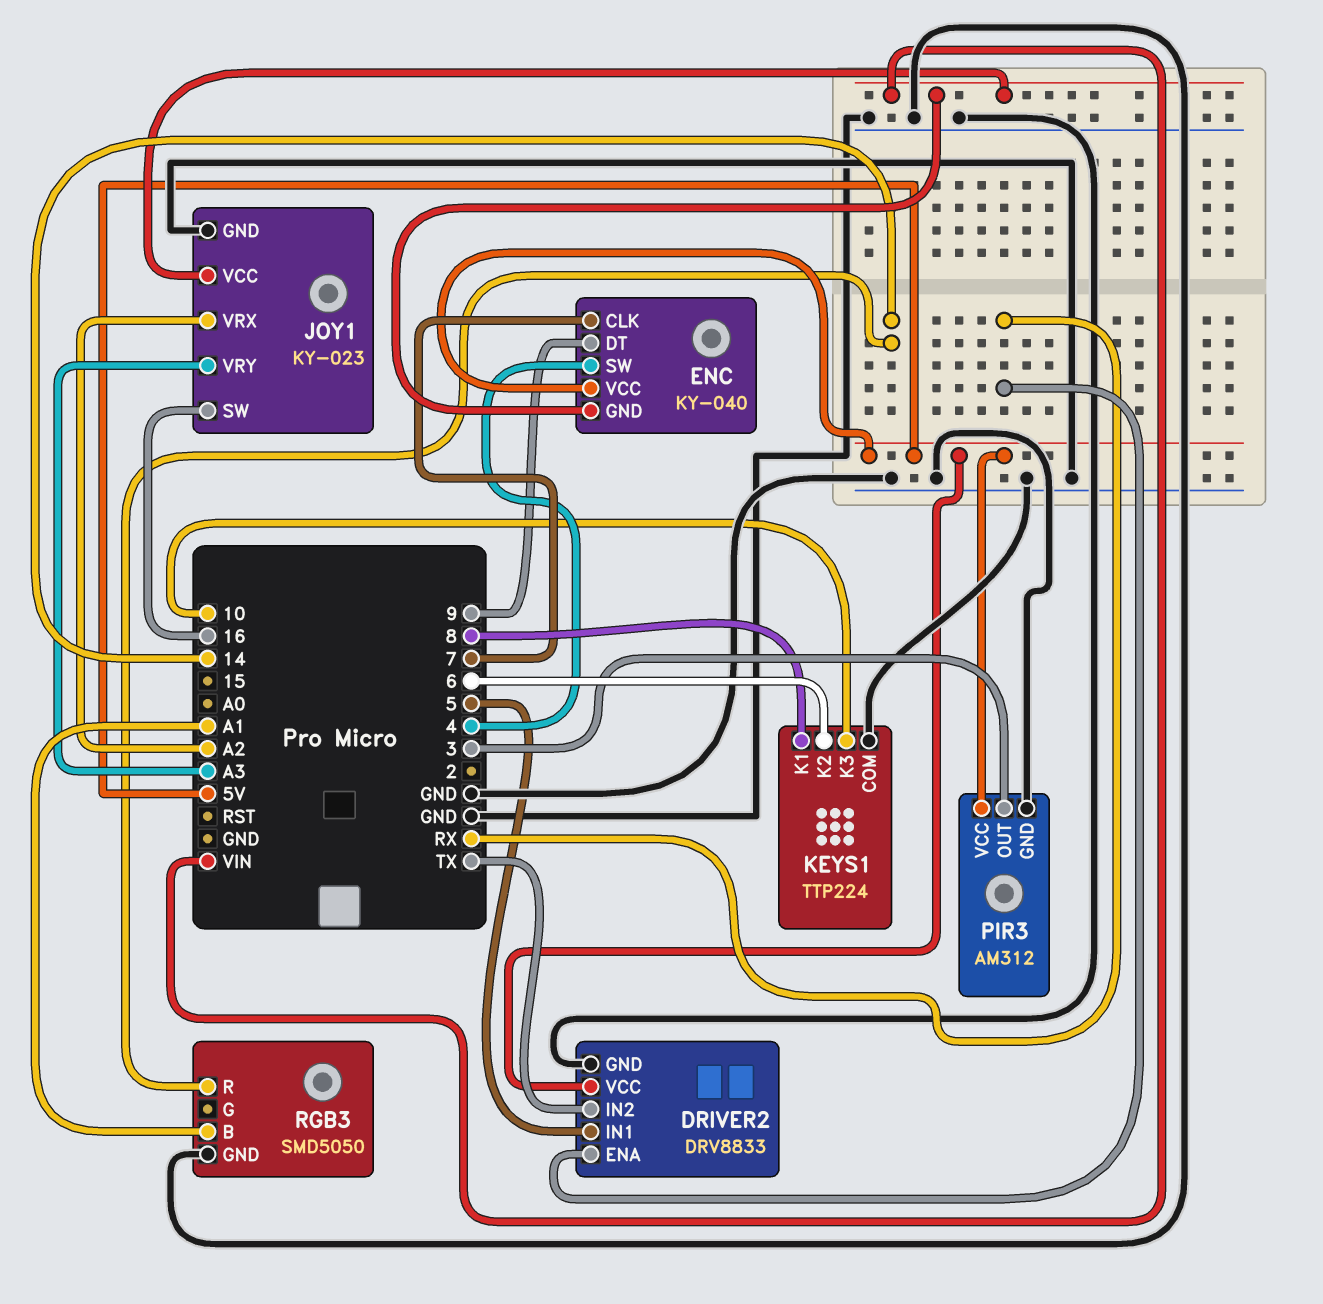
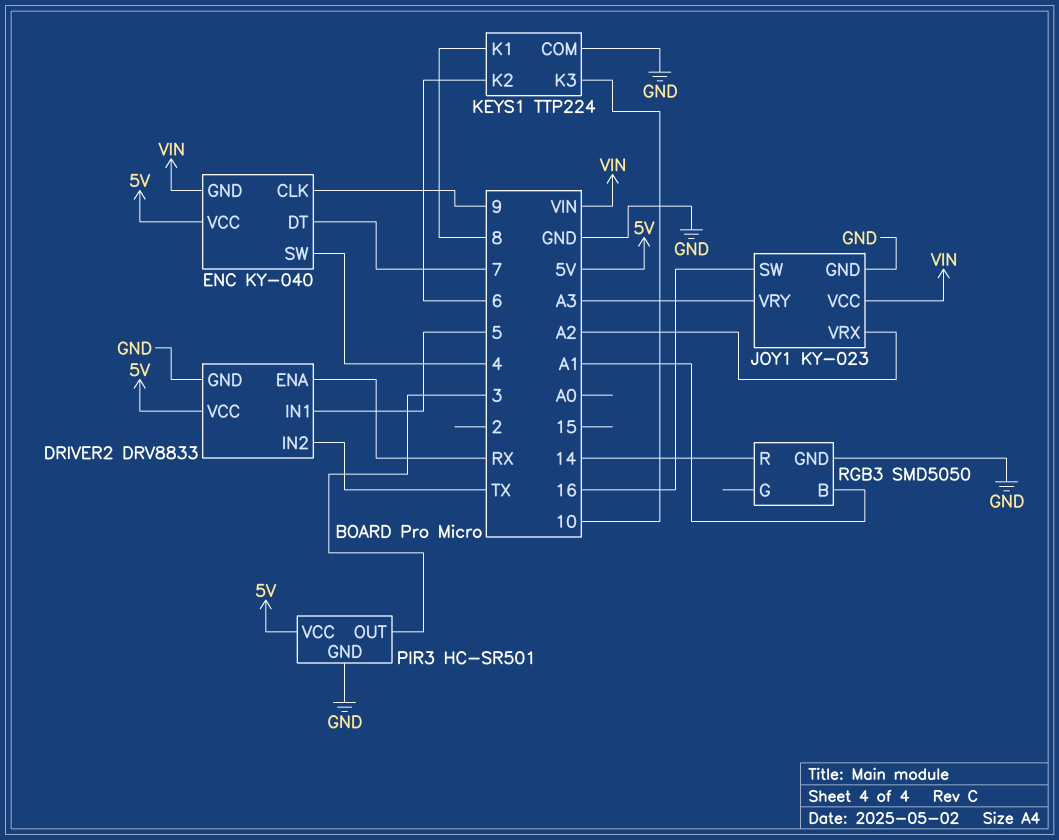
ENC pin CLK: 7 -> 9
ENC pin DT: 9 -> 7
PIR3: AM312 -> HC-SR501

